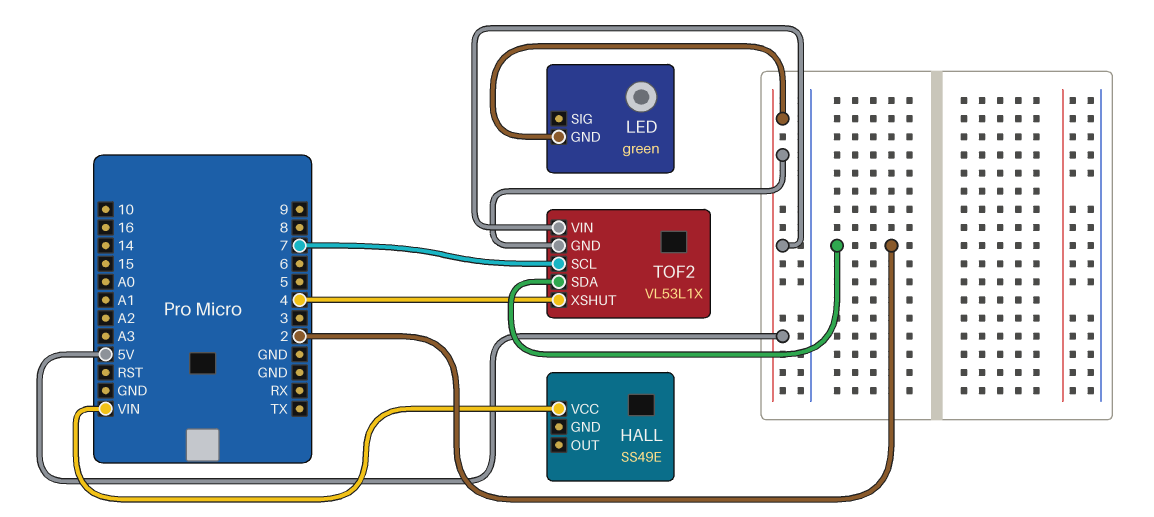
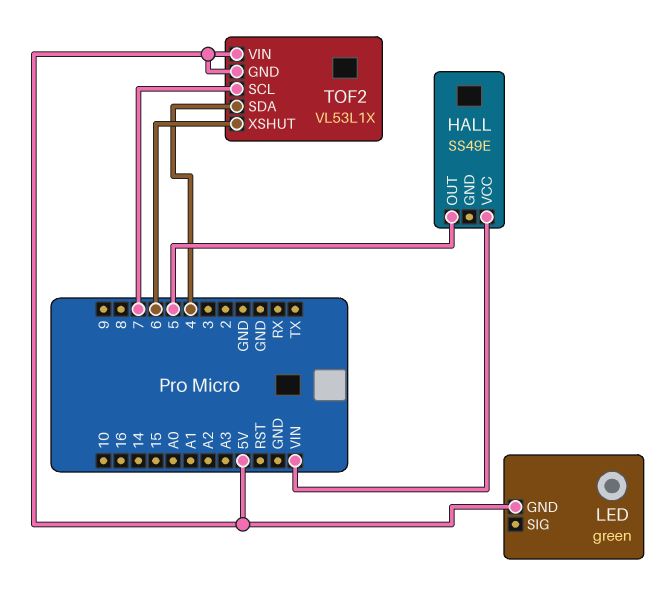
HALL pin OUT: none -> 5
TOF2 pin SDA: 2 -> 4
TOF2 pin XSHUT: 4 -> 6

